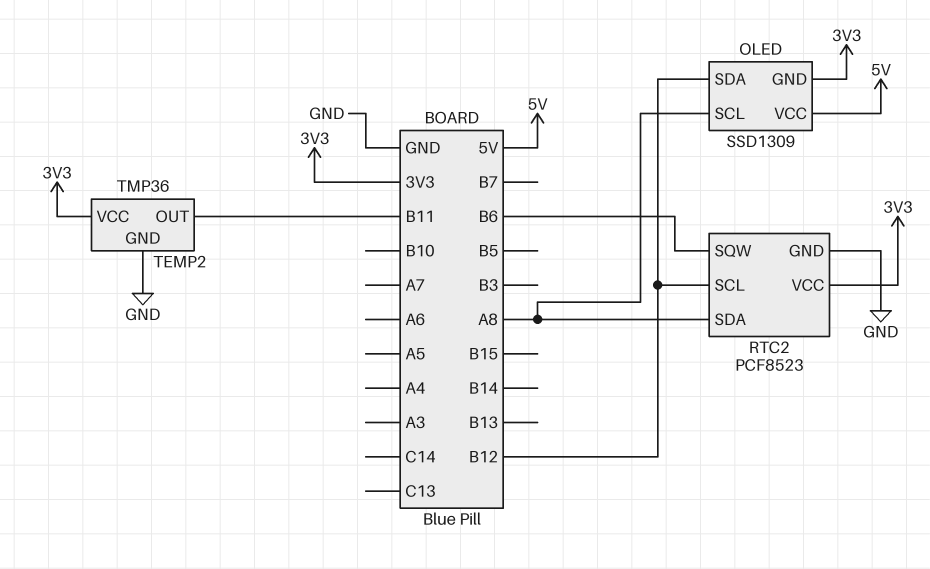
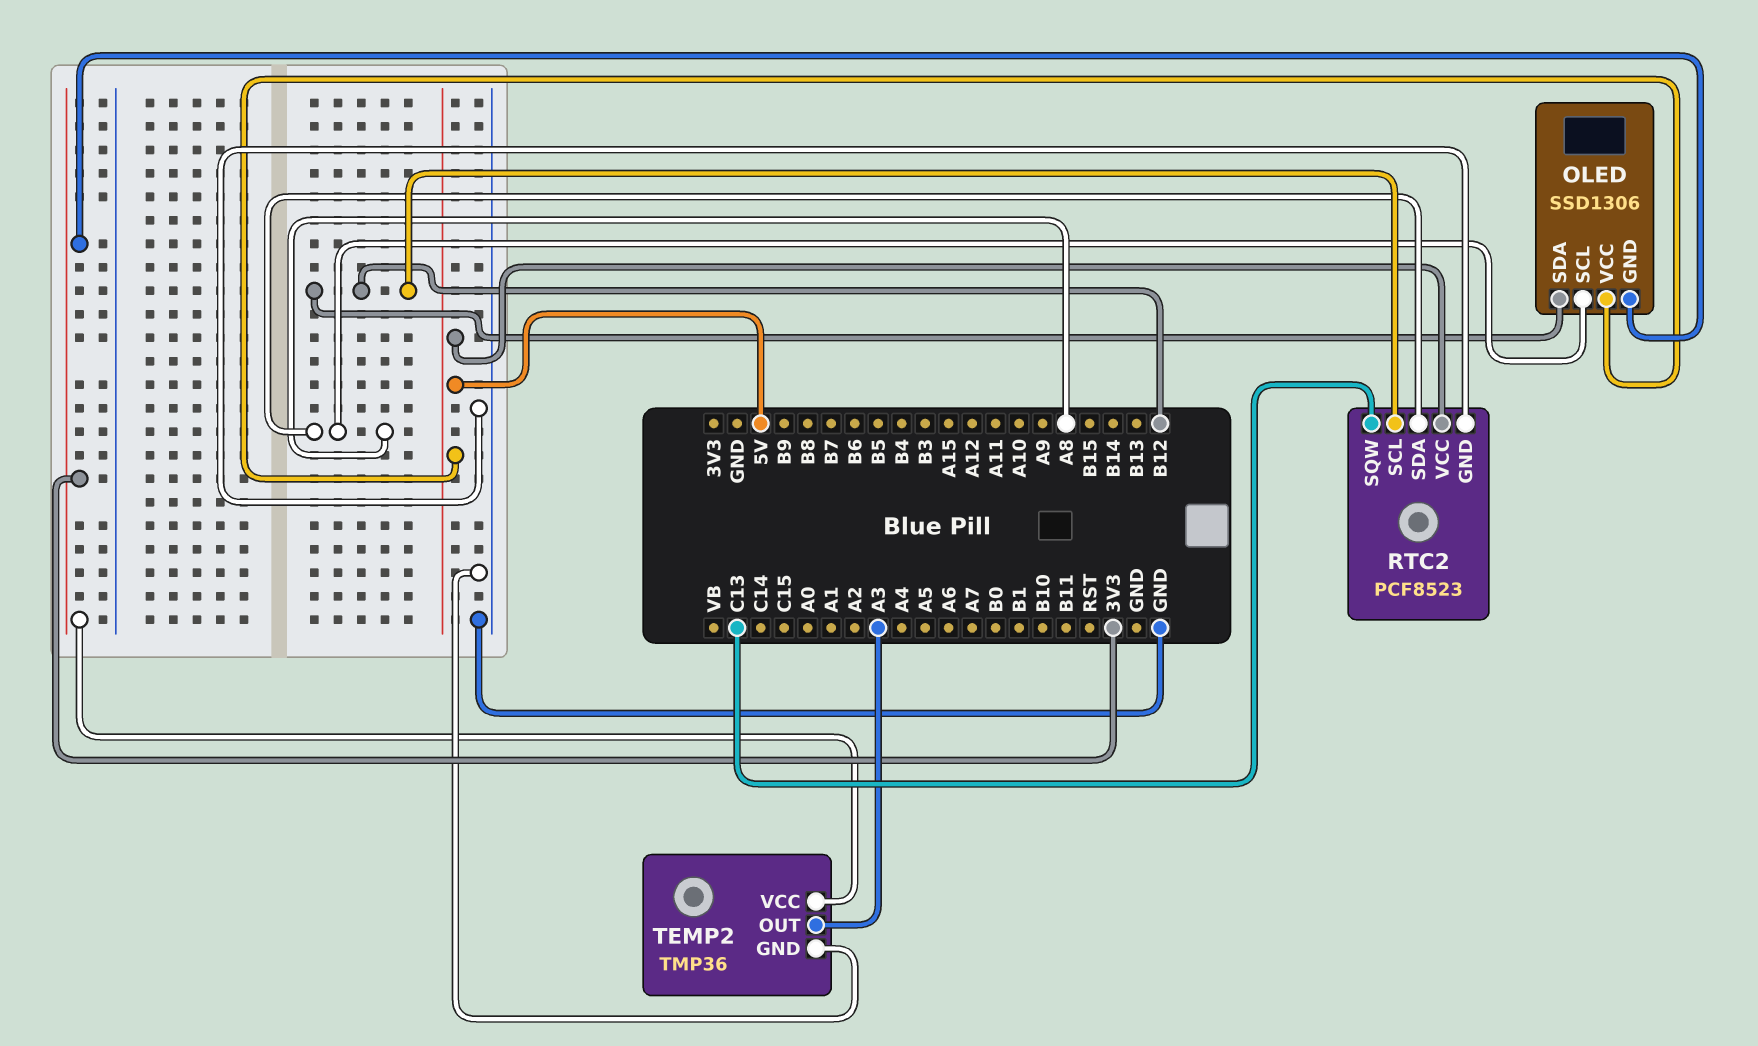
OLED: SSD1309 -> SSD1306
RTC2 pin SQW: B6 -> C13
RTC2 pin VCC: 3V3 -> 5V
TEMP2 pin OUT: B11 -> A3

